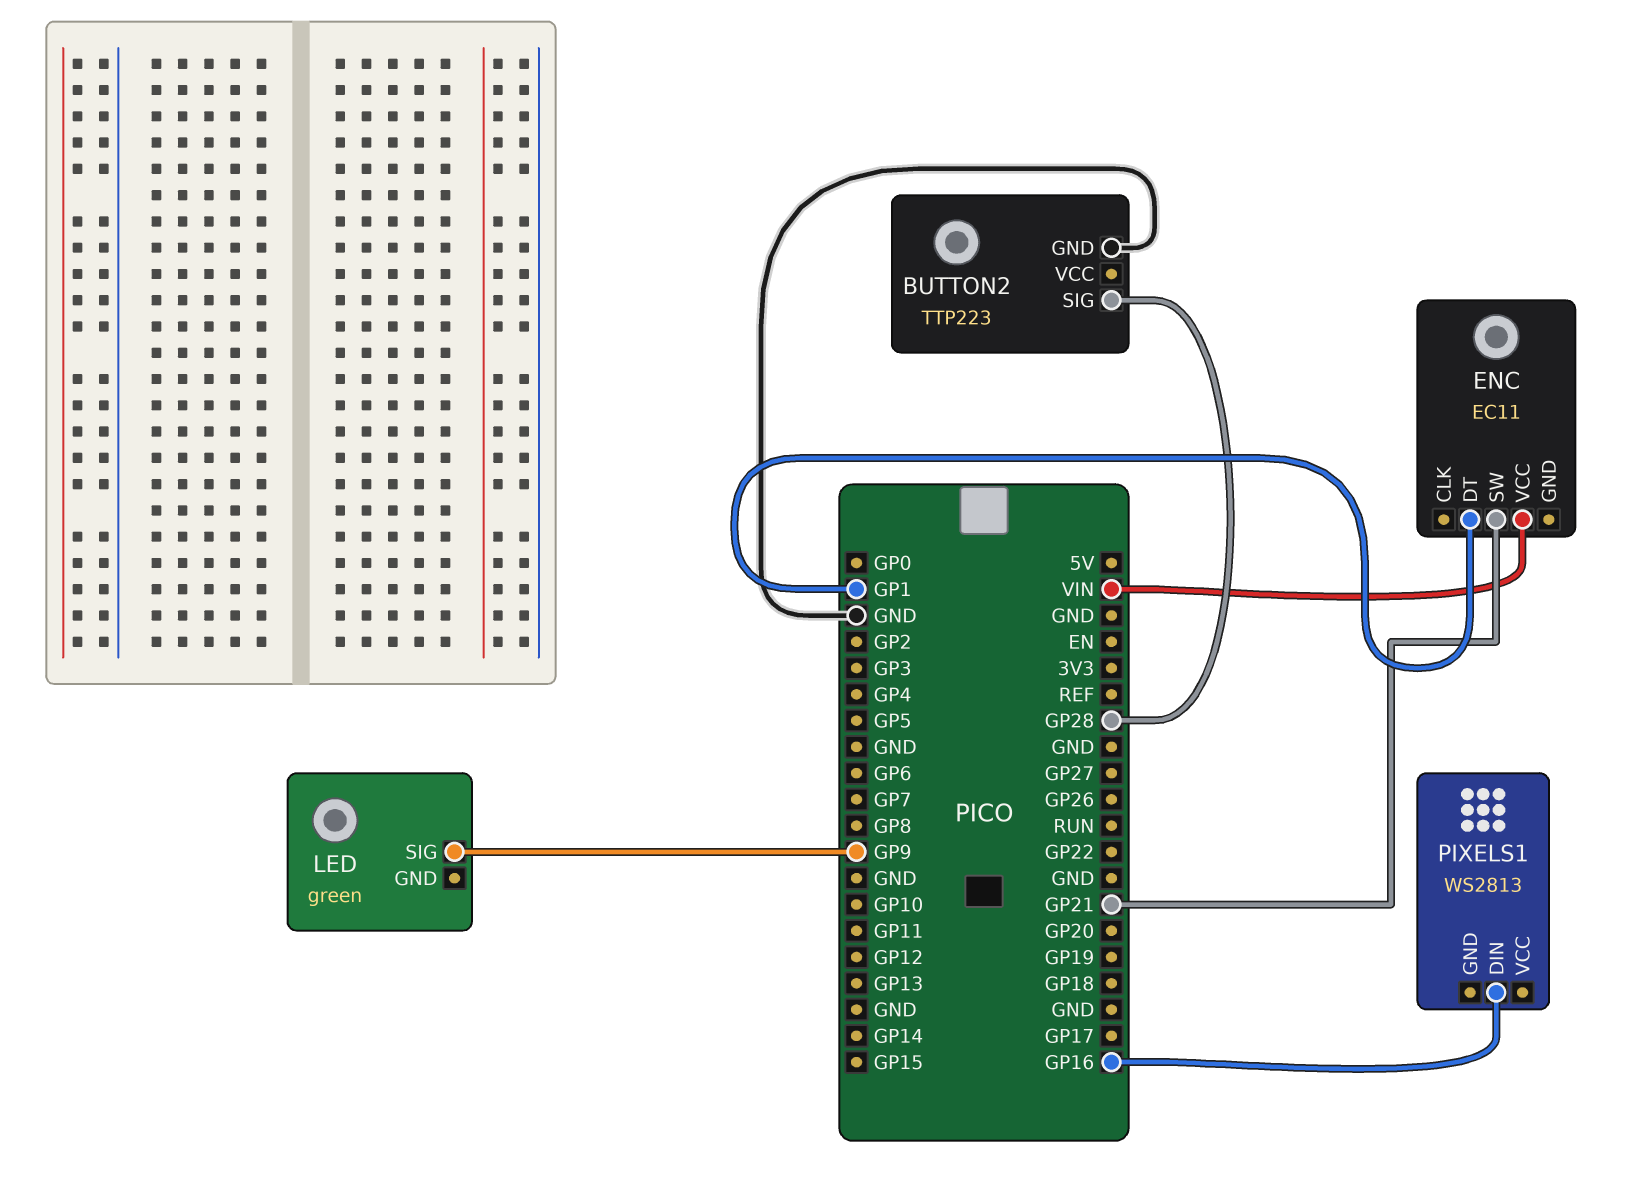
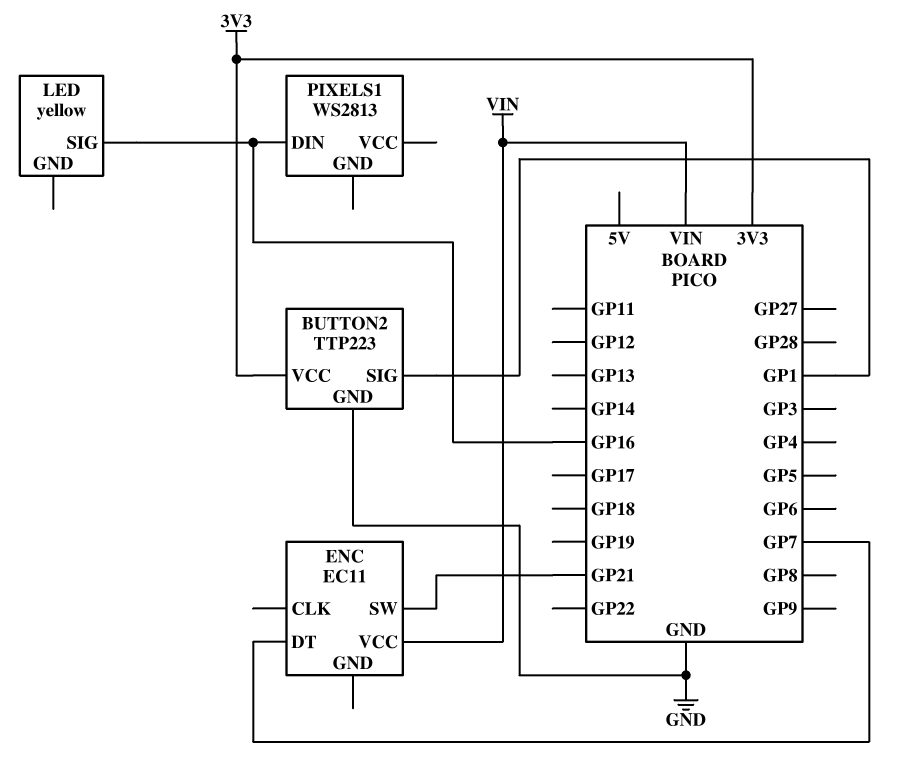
BUTTON2 pin SIG: GP28 -> GP1
BUTTON2 pin VCC: none -> 3V3
ENC pin DT: GP1 -> GP7
LED: green -> yellow
LED pin SIG: GP9 -> GP16

